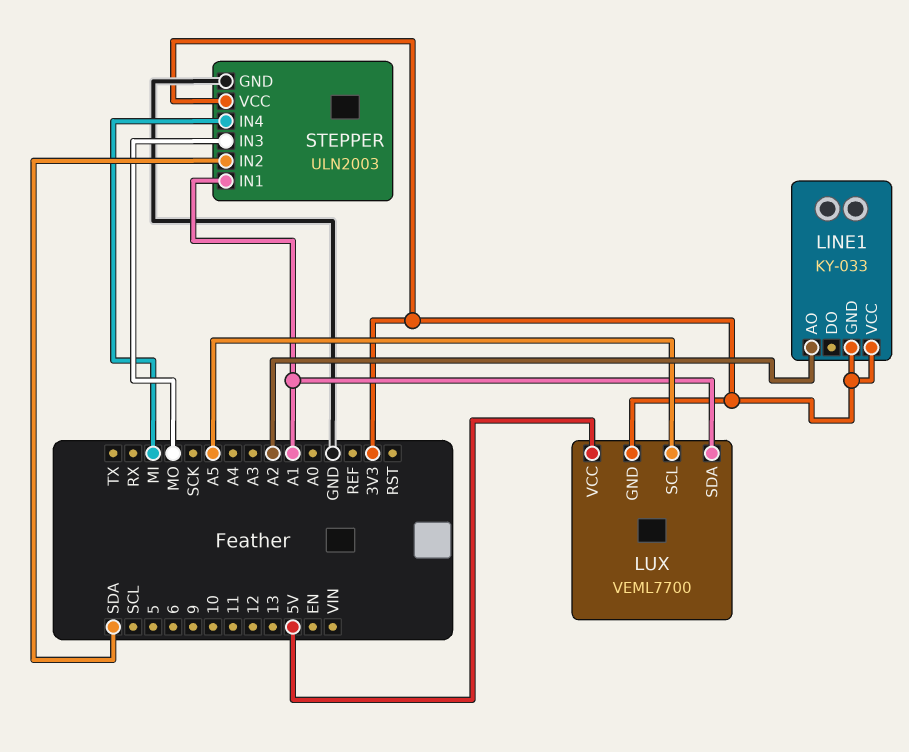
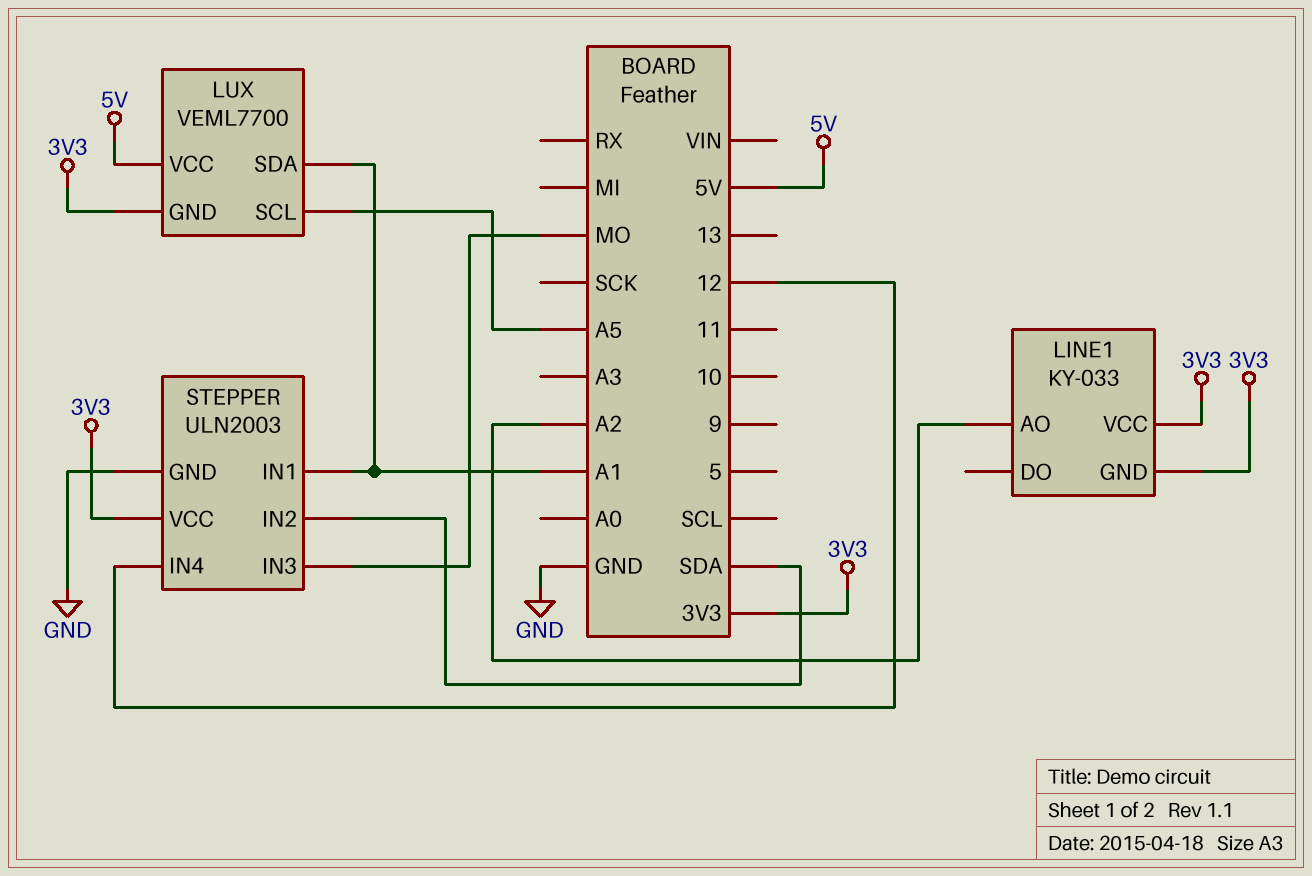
STEPPER pin IN4: MI -> 12

